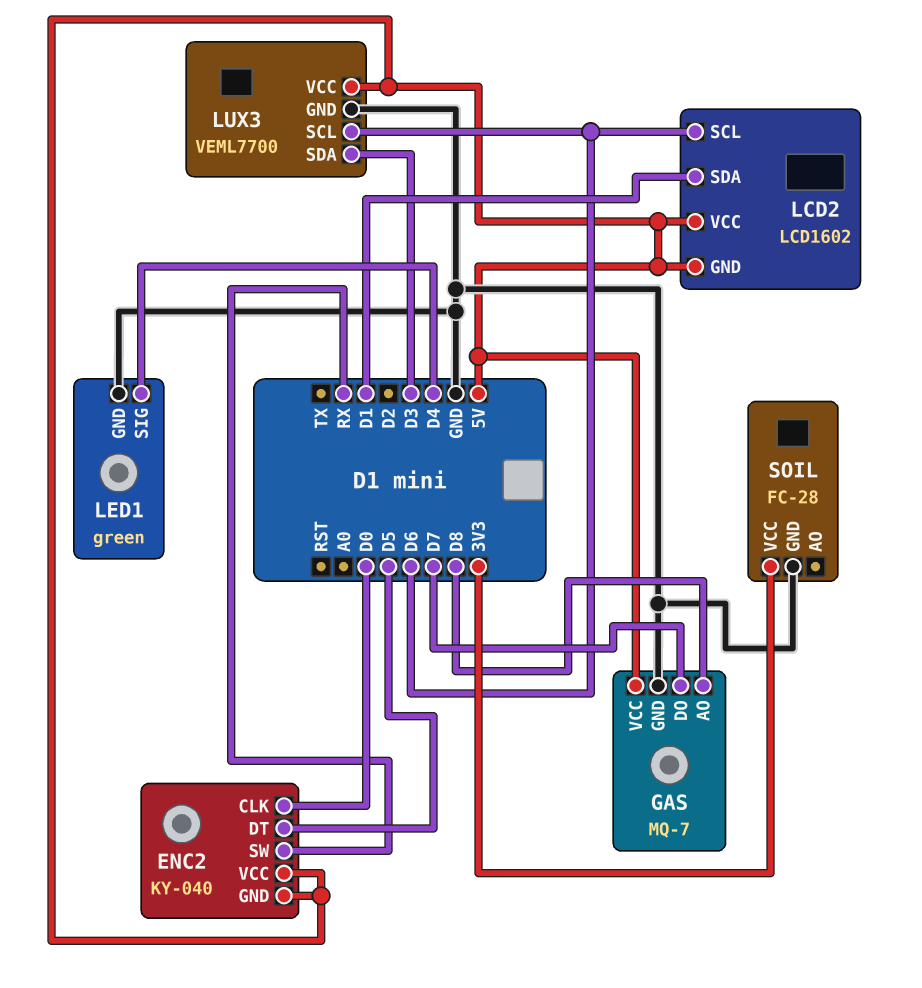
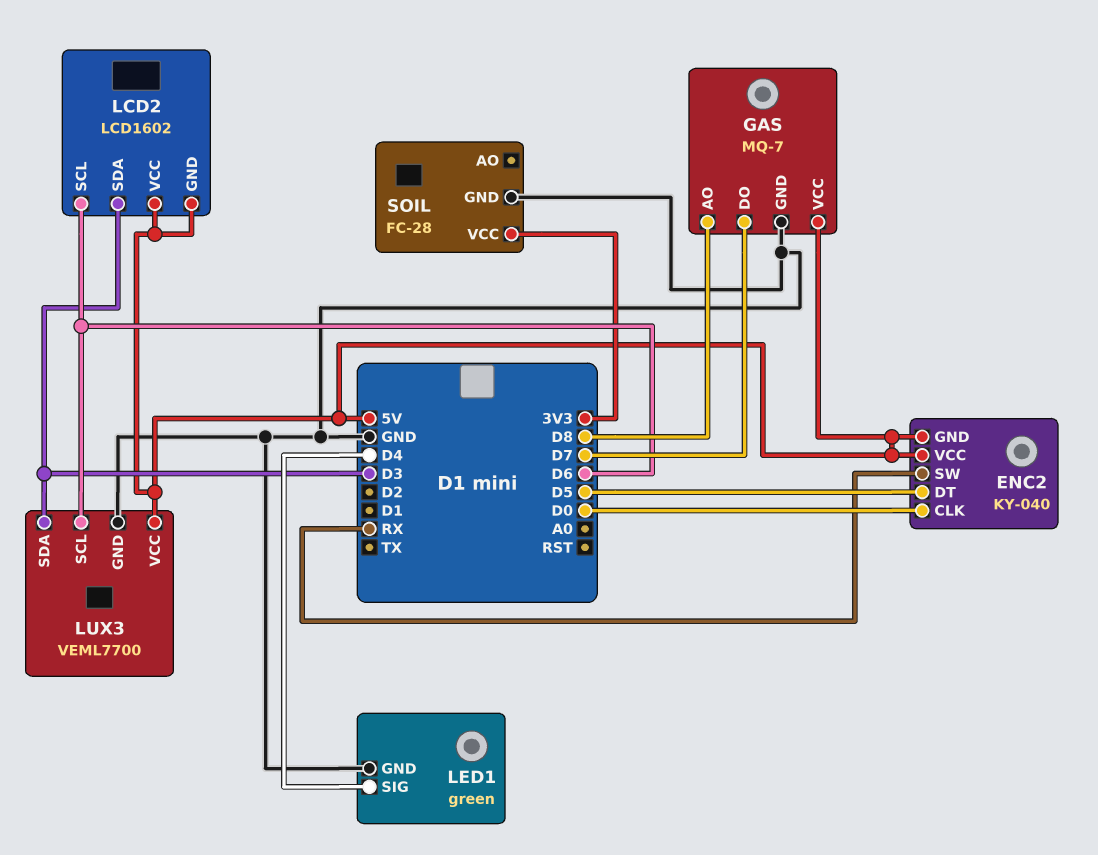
LCD2 pin SDA: D1 -> D3

